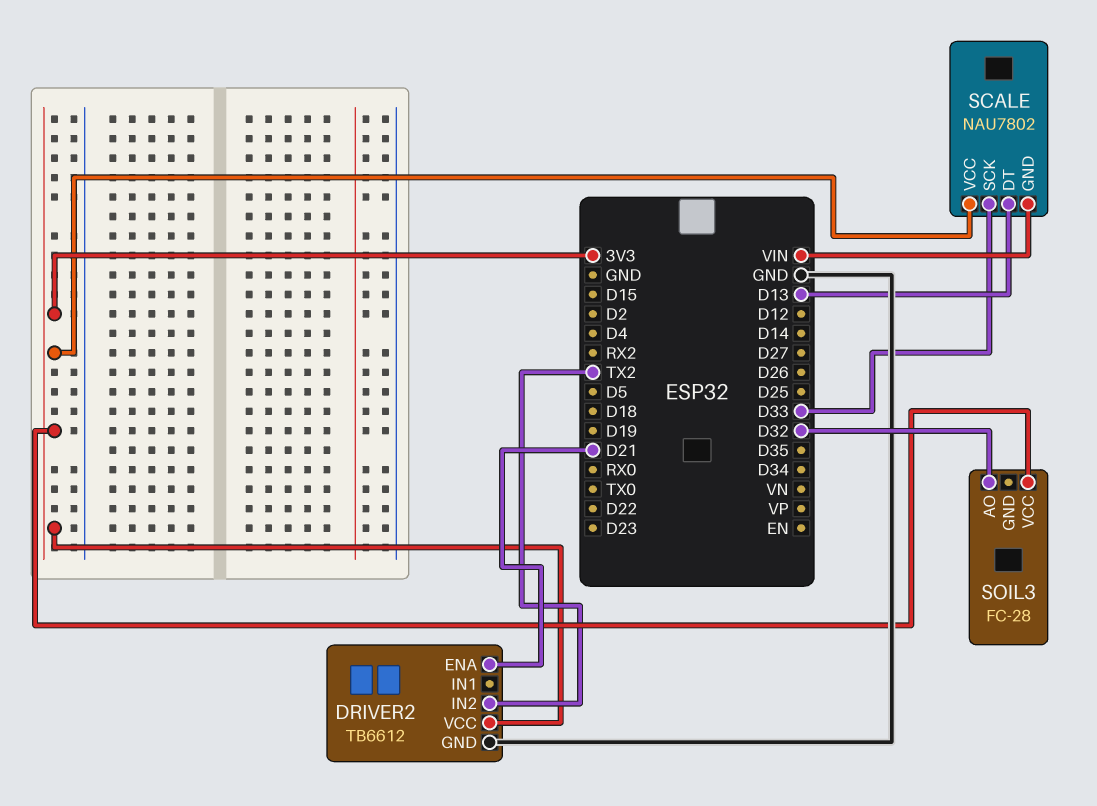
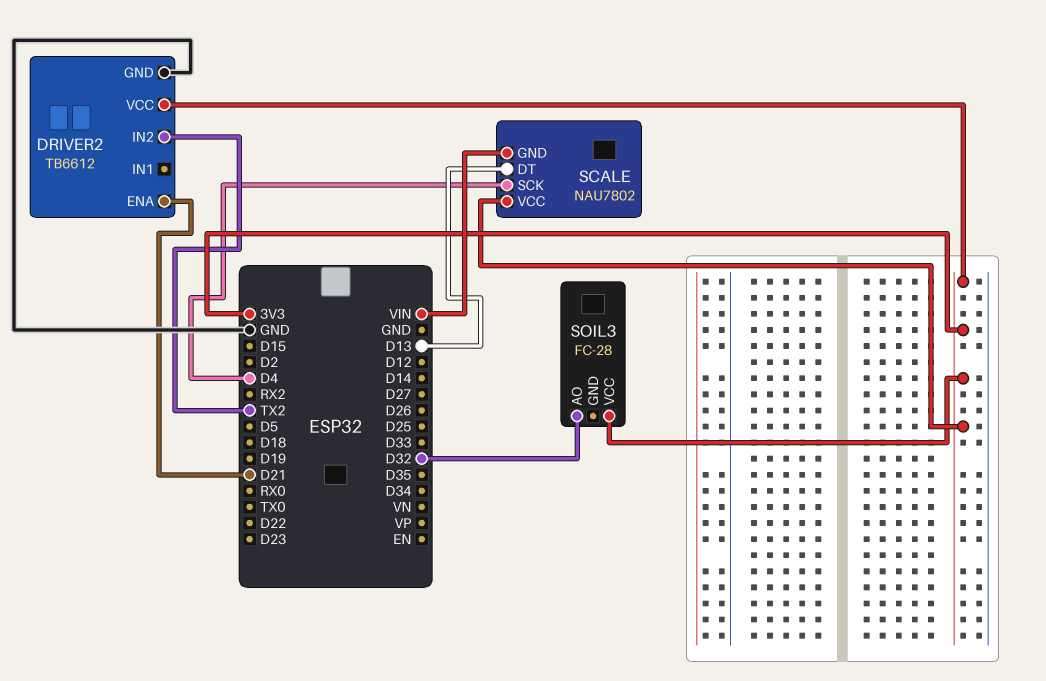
SCALE pin SCK: D33 -> D4

